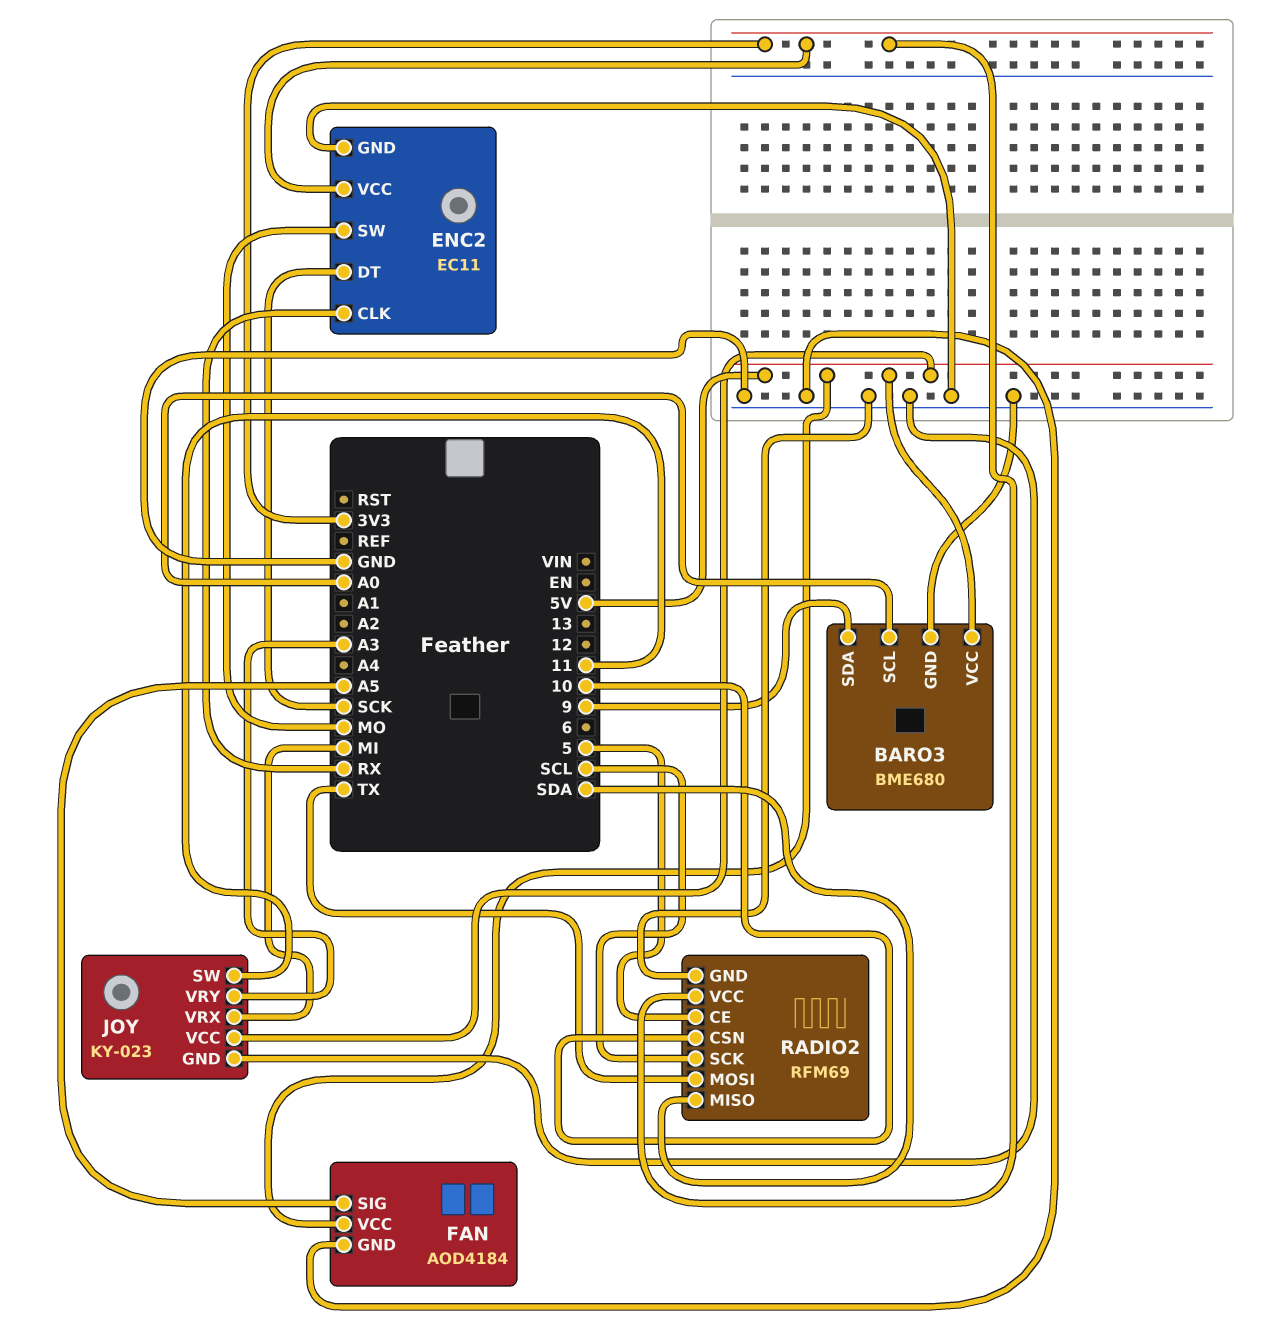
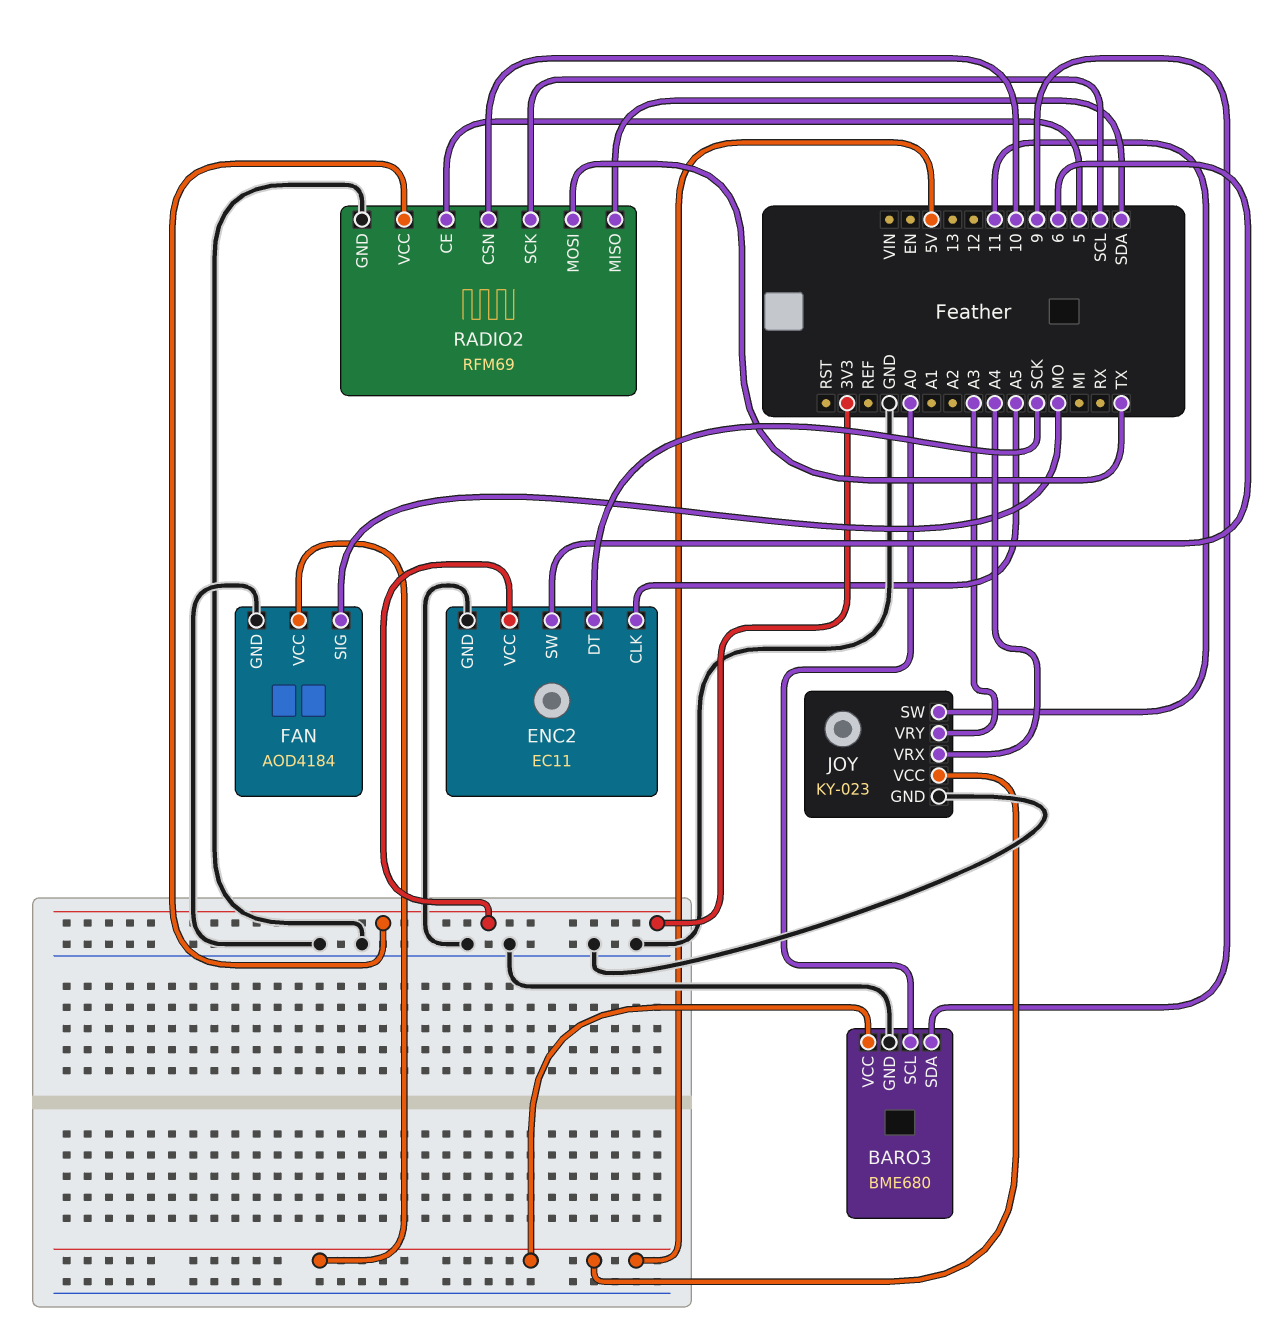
ENC2 pin CLK: RX -> A5
ENC2 pin SW: MO -> 6
FAN pin SIG: A5 -> MO
JOY pin VRX: MI -> A4

